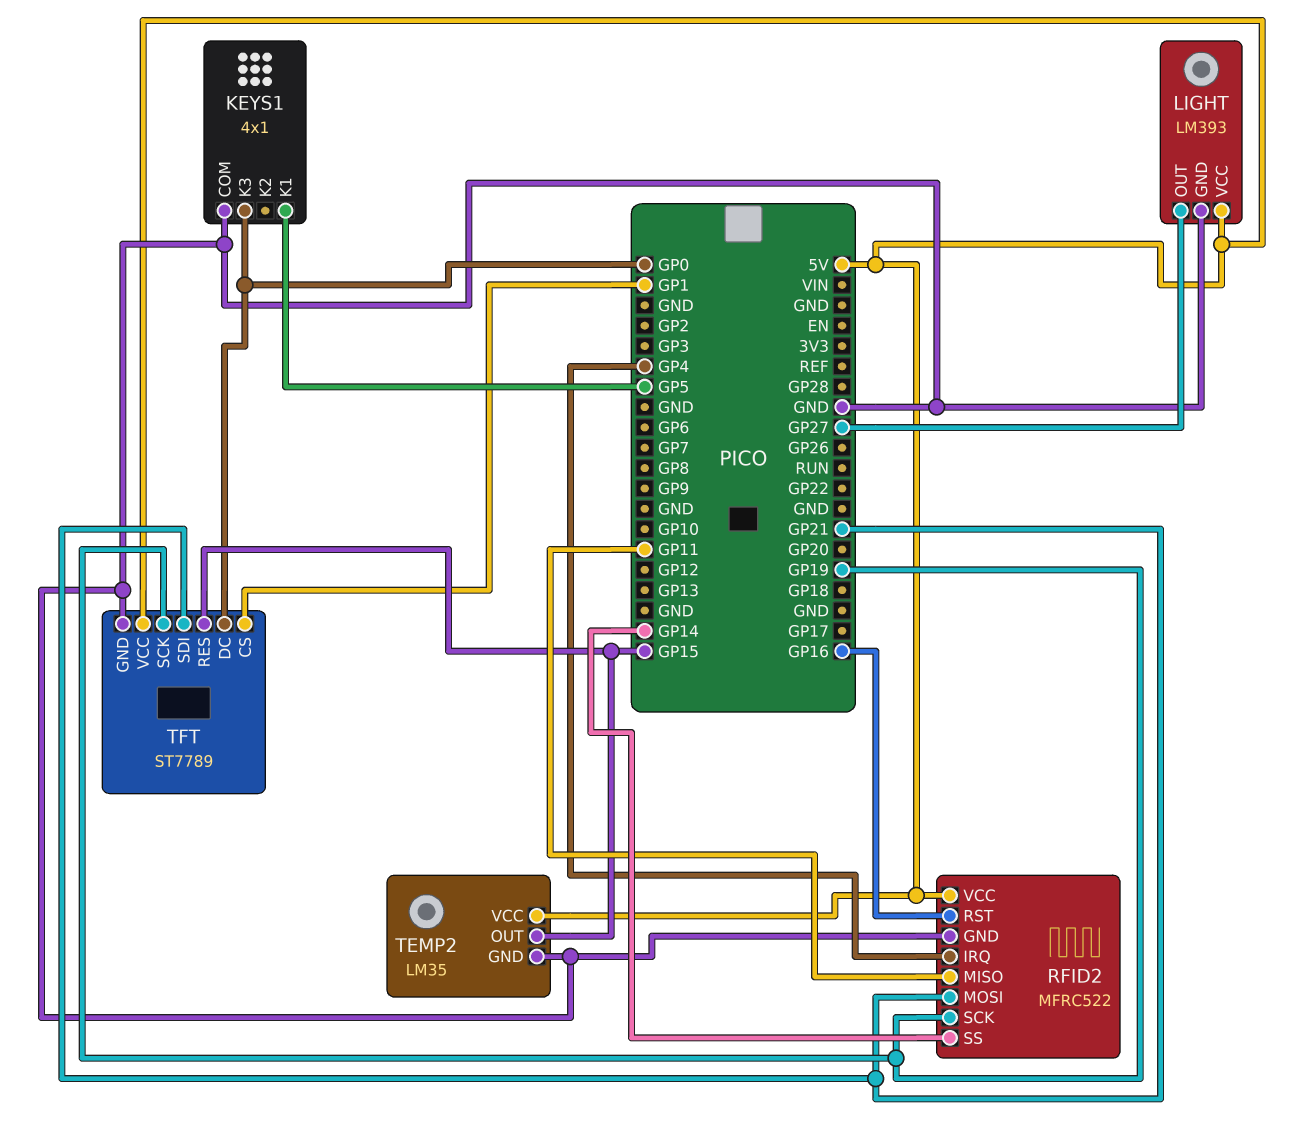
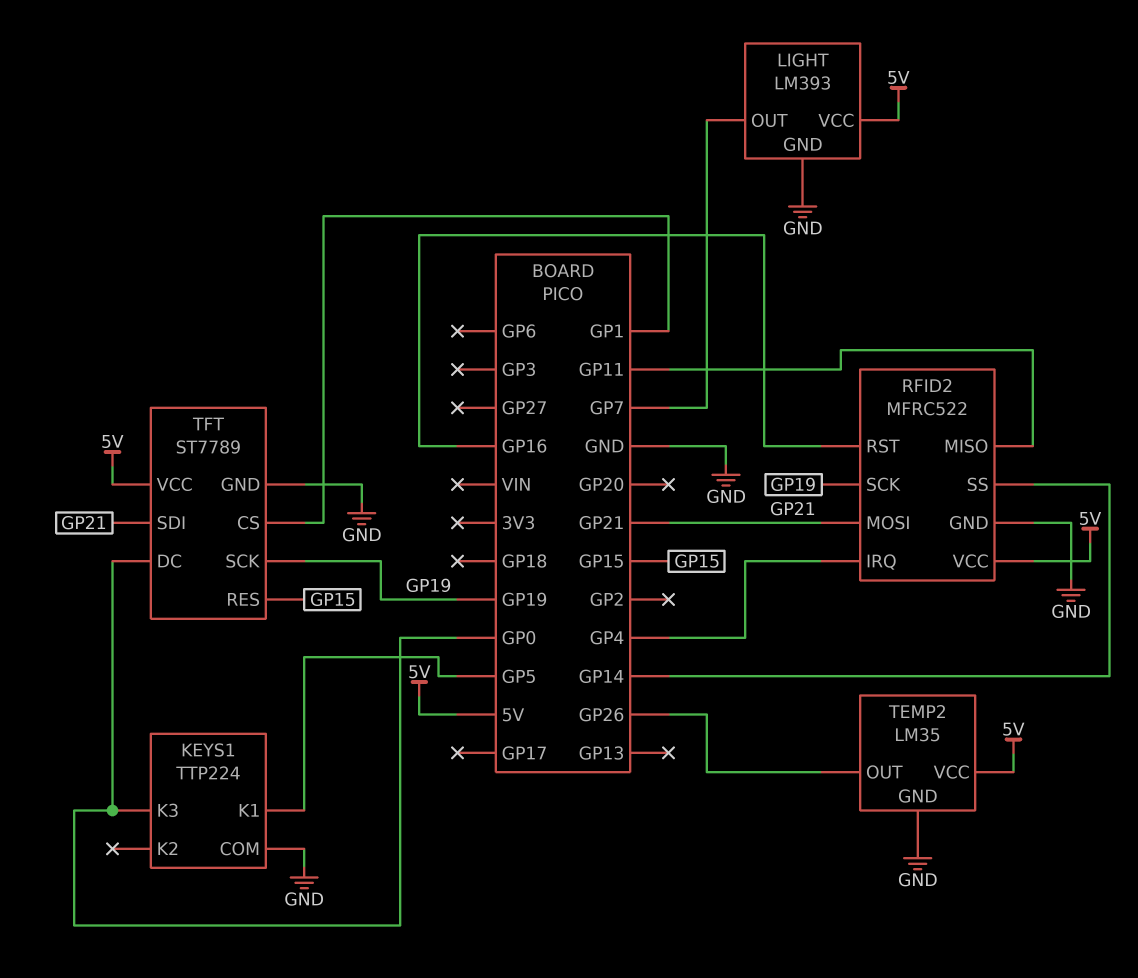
KEYS1: 4x1 -> TTP224
LIGHT pin OUT: GP27 -> GP7
TEMP2 pin OUT: GP15 -> GP26

